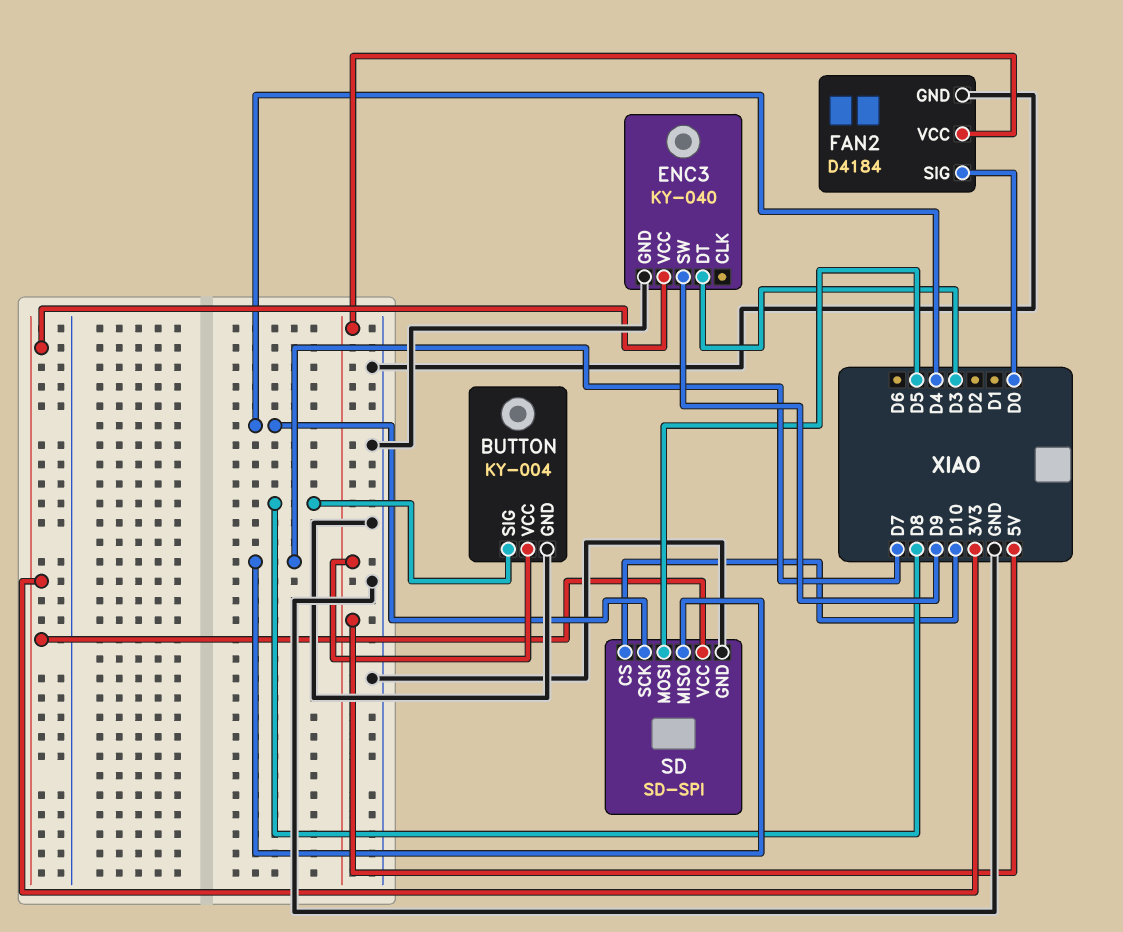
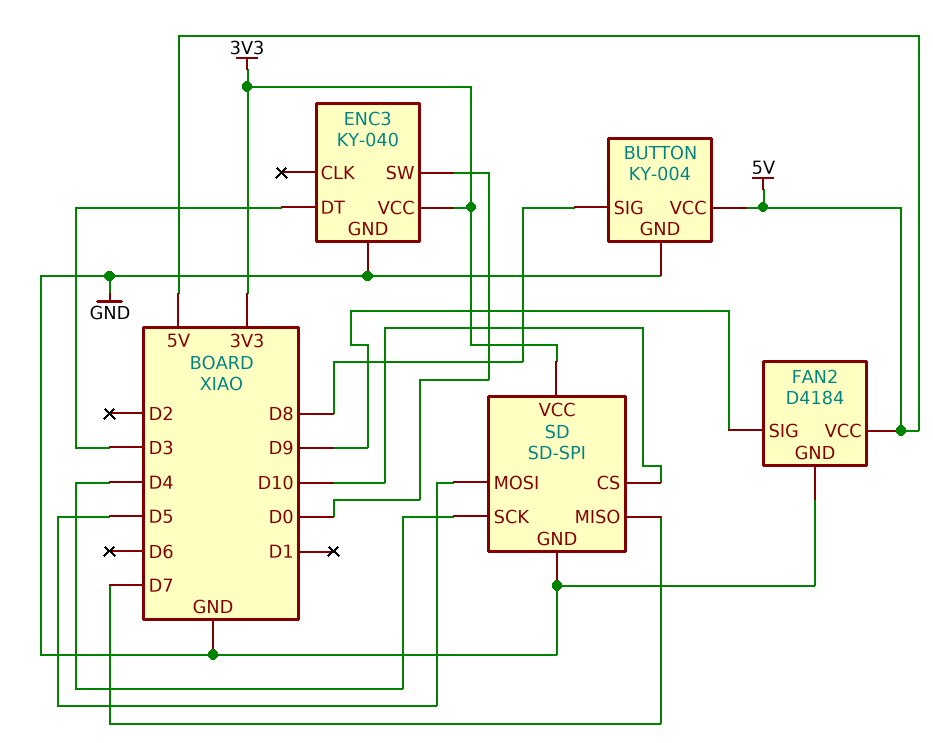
ENC3 pin SW: D9 -> D0
FAN2 pin SIG: D0 -> D9

